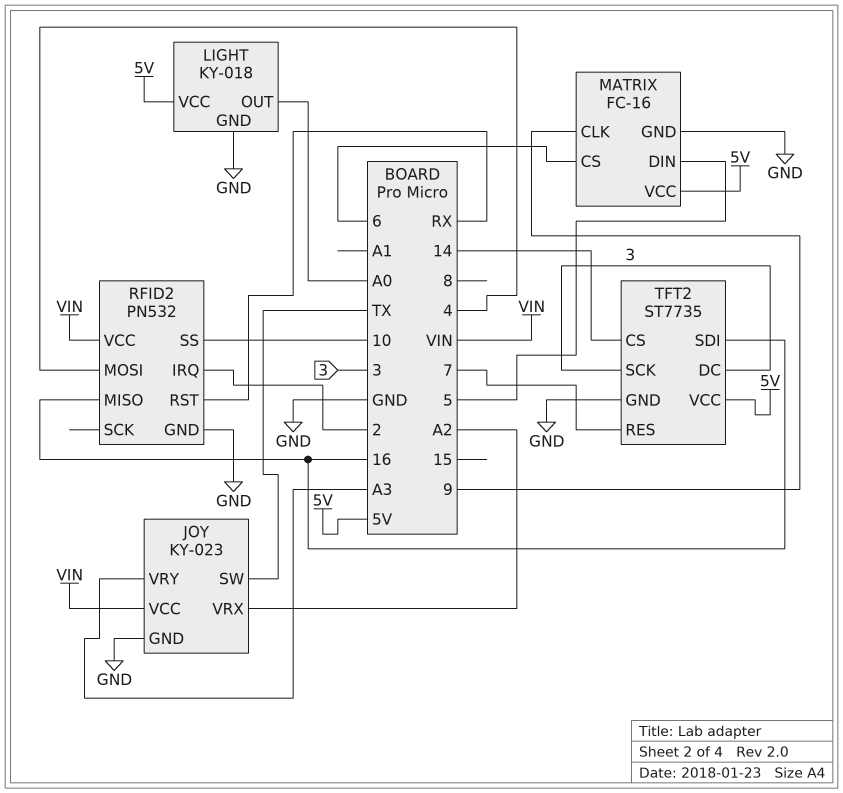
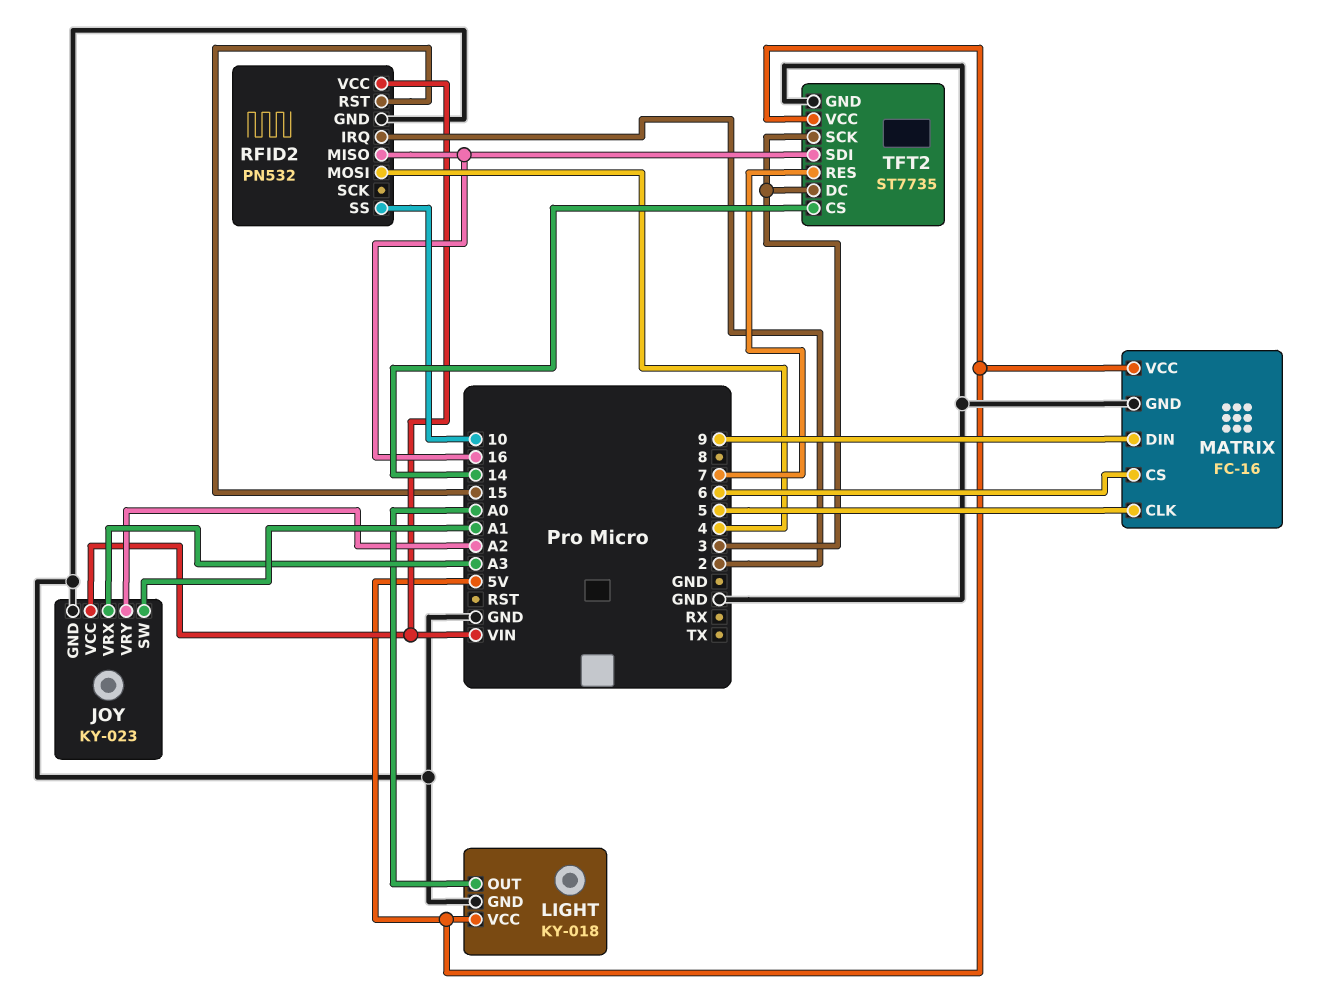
JOY pin SW: TX -> A1
JOY pin VRX: A2 -> A3
JOY pin VRY: A3 -> A2
MATRIX pin CLK: 9 -> 5
MATRIX pin DIN: 5 -> 9
RFID2 pin RST: RX -> 15

